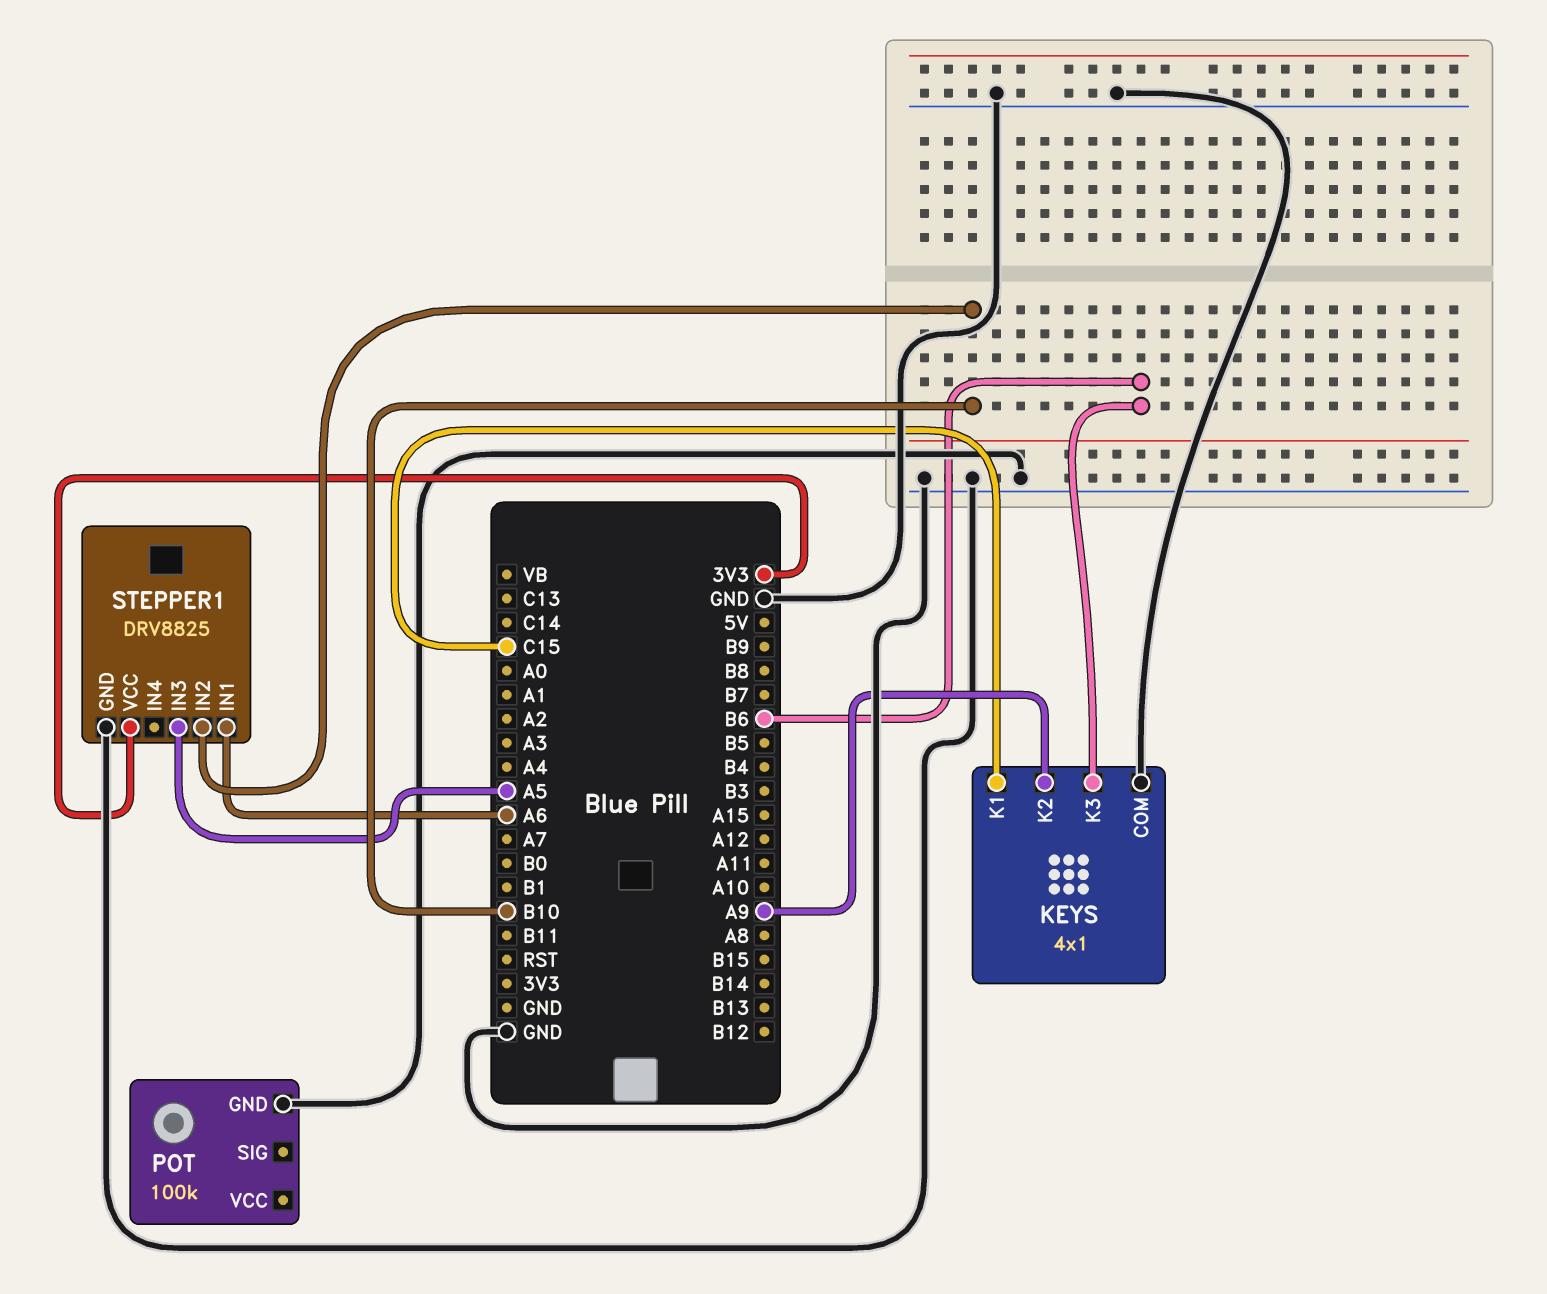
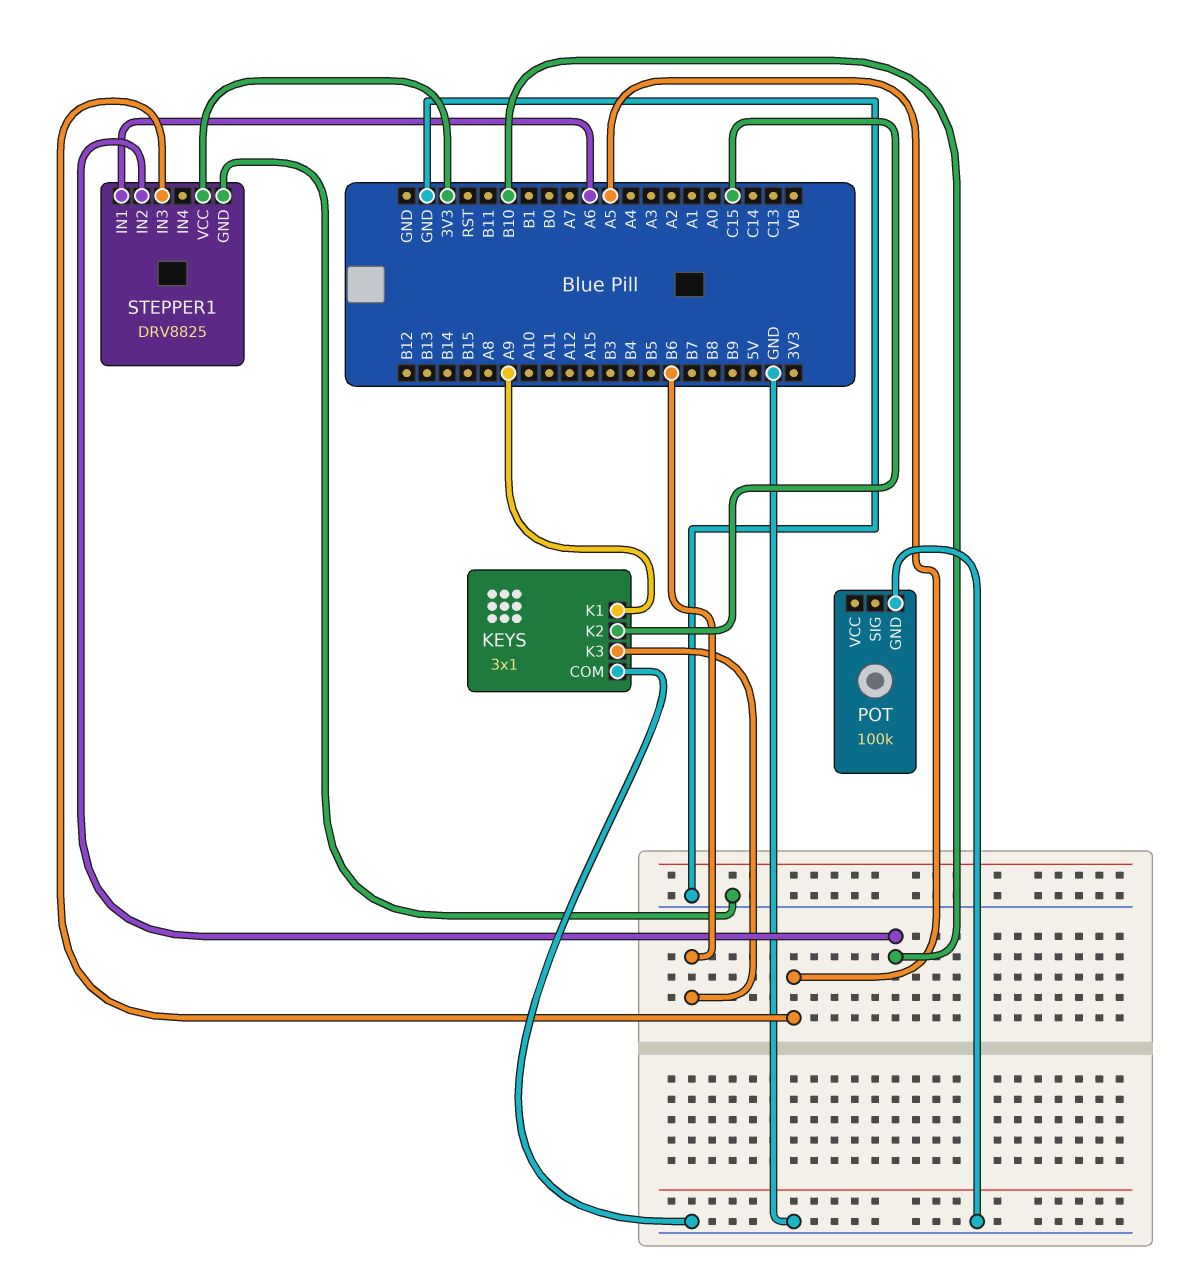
KEYS: 4x1 -> 3x1
KEYS pin K1: C15 -> A9
KEYS pin K2: A9 -> C15

